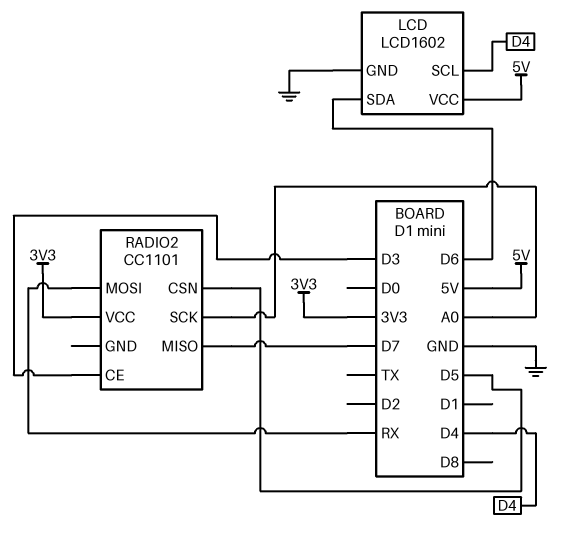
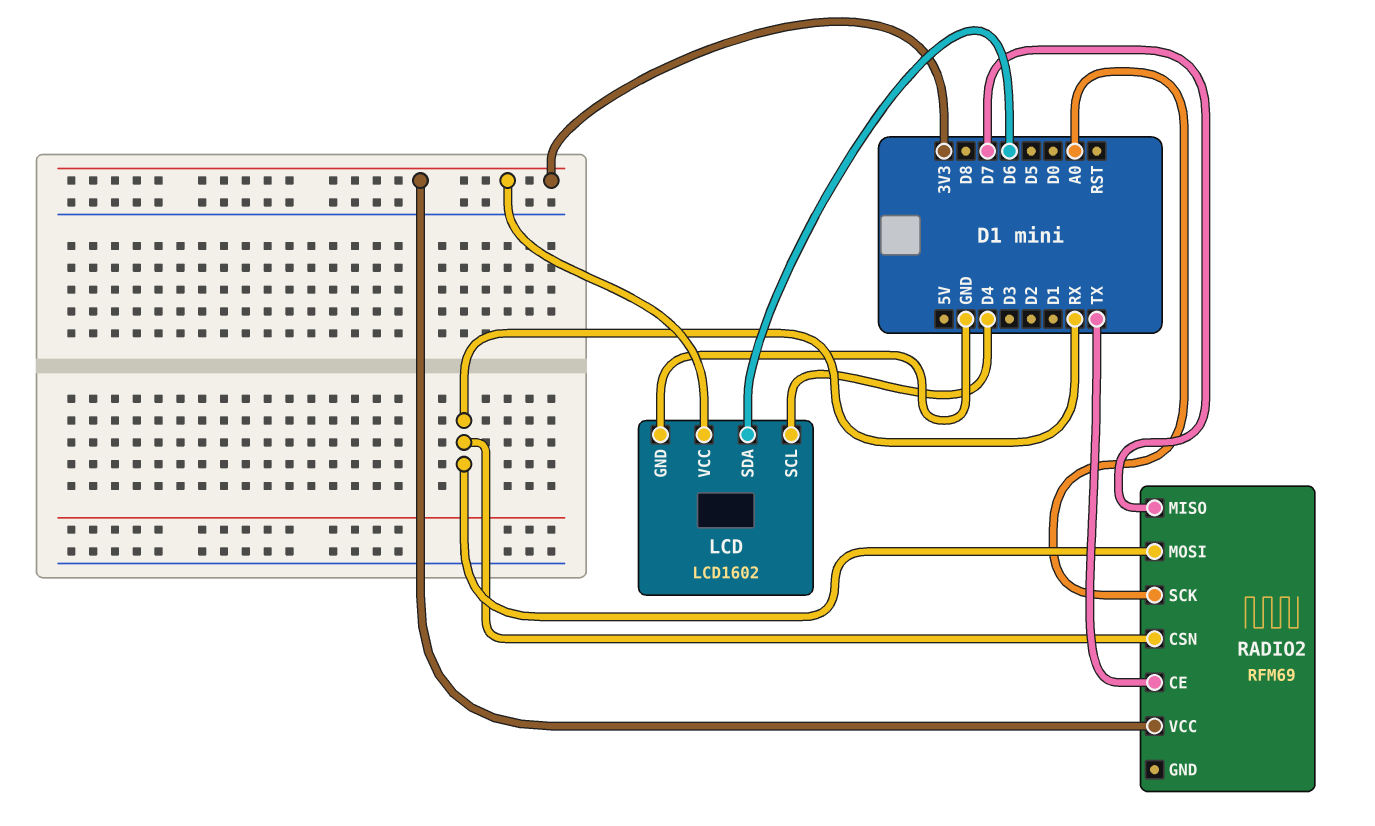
LCD pin VCC: 5V -> 3V3
RADIO2: CC1101 -> RFM69
RADIO2 pin CE: D3 -> TX
RADIO2 pin CSN: D5 -> RX

